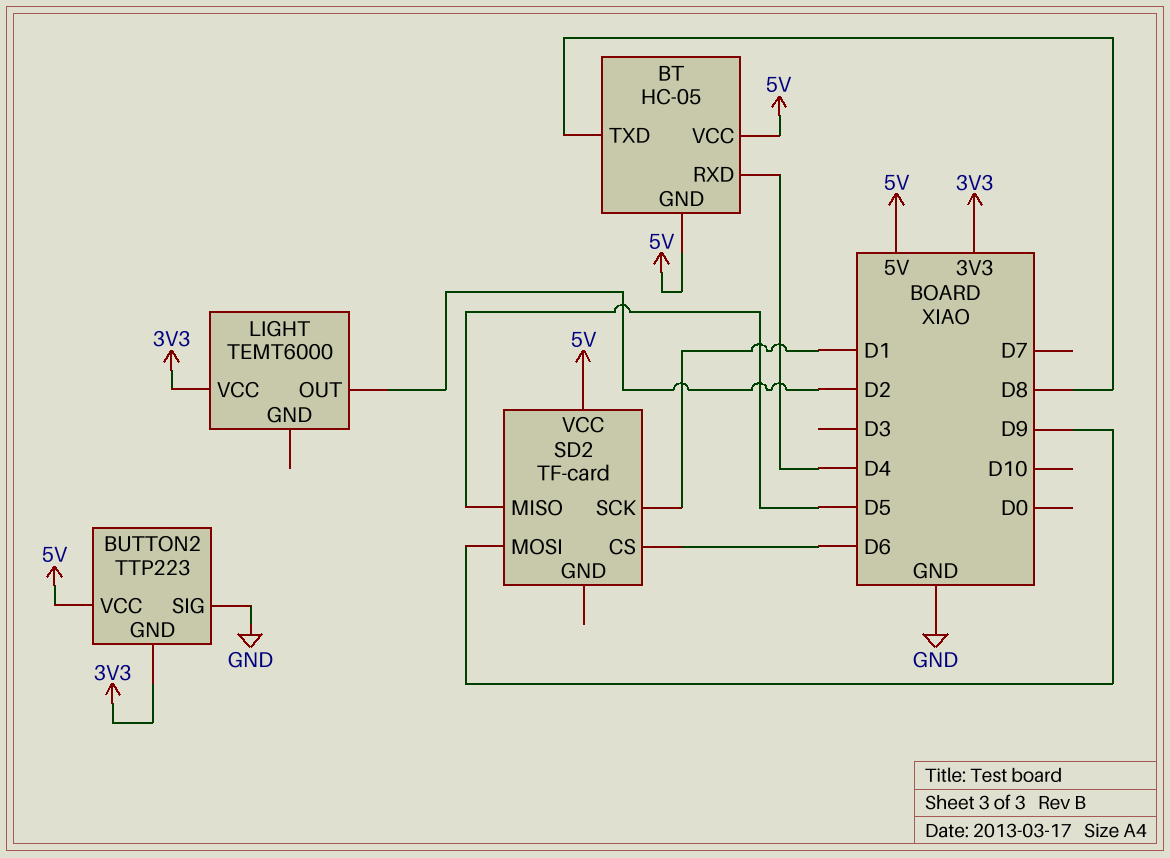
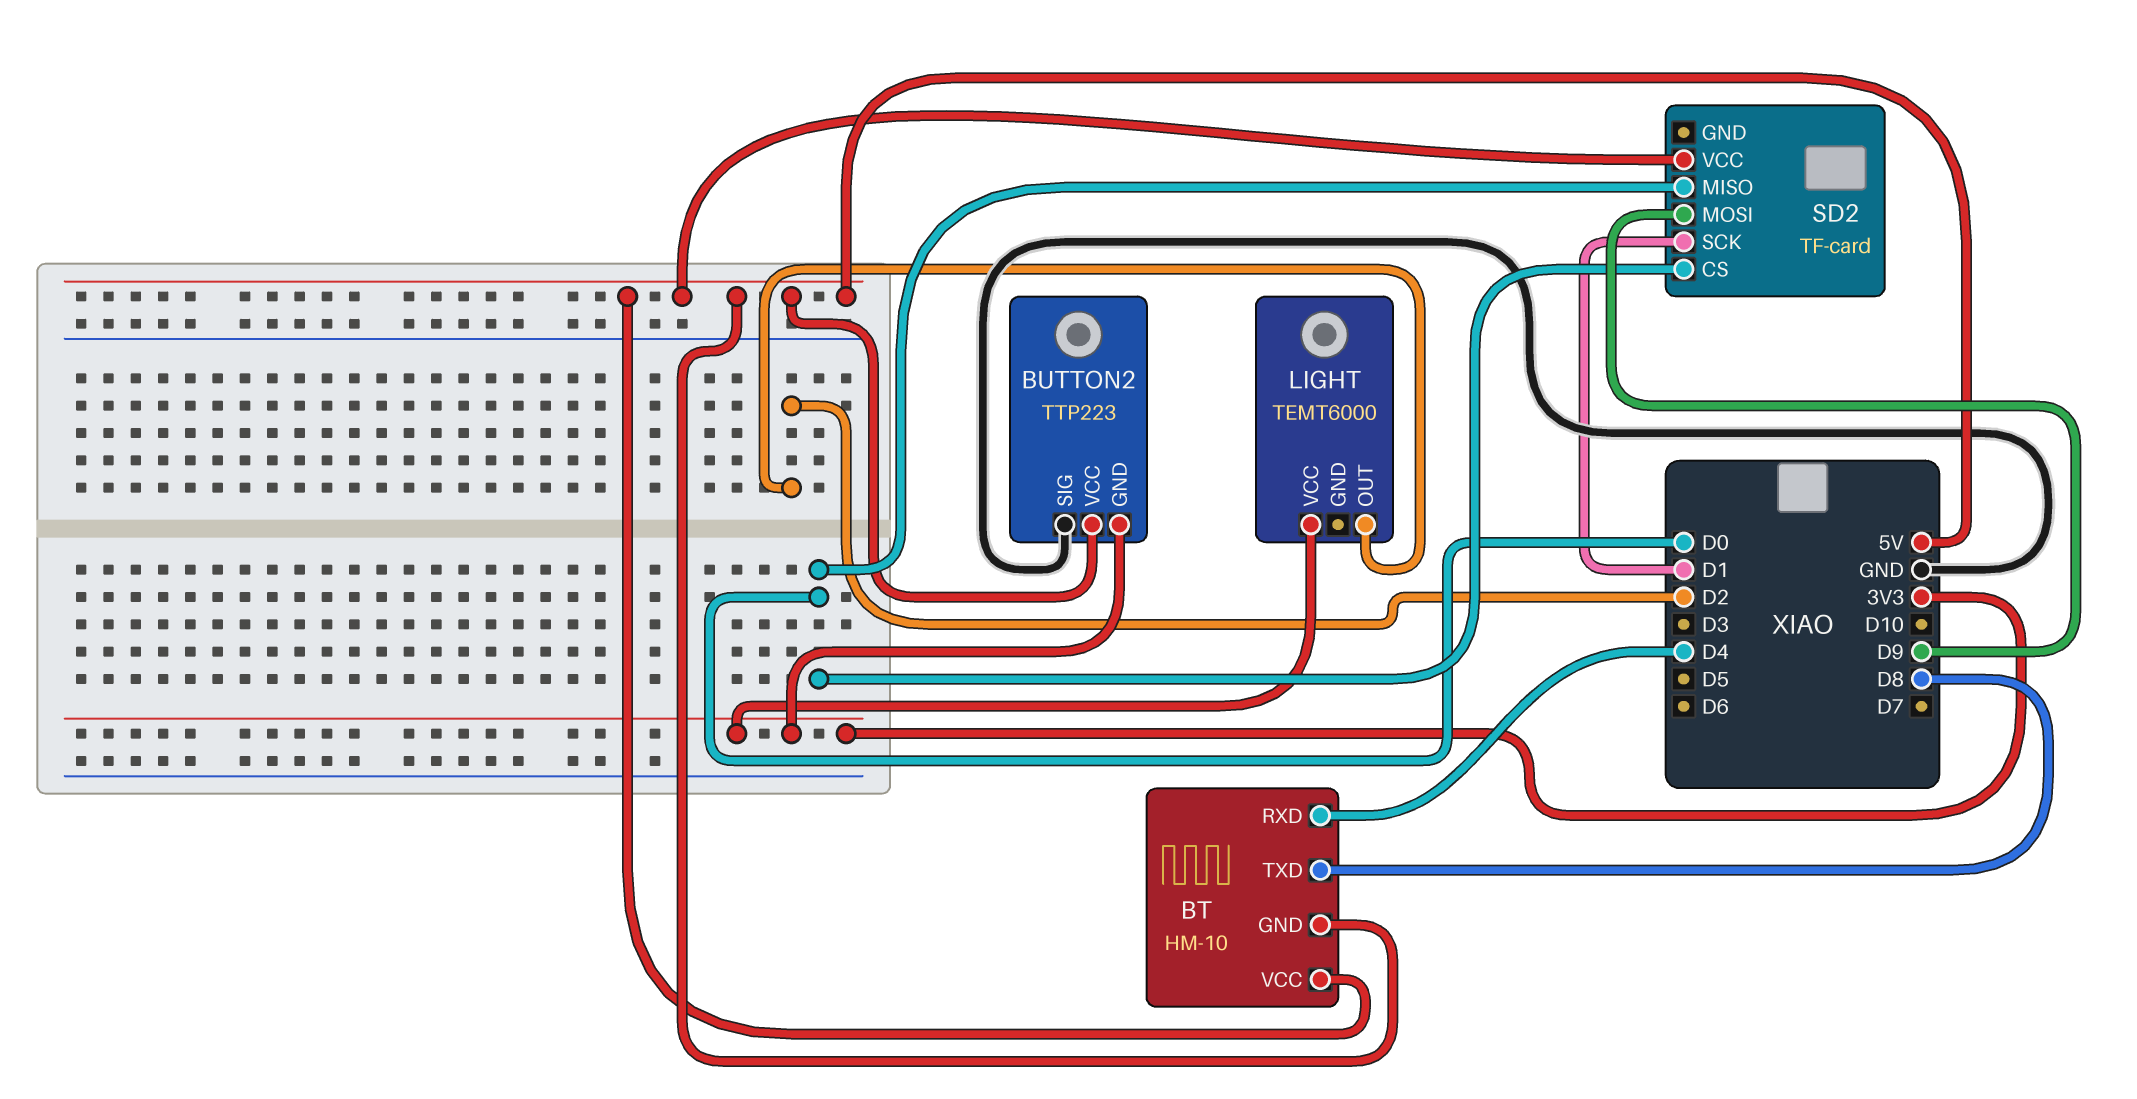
BT: HC-05 -> HM-10
SD2 pin CS: D6 -> D0
SD2 pin MISO: D5 -> D0

